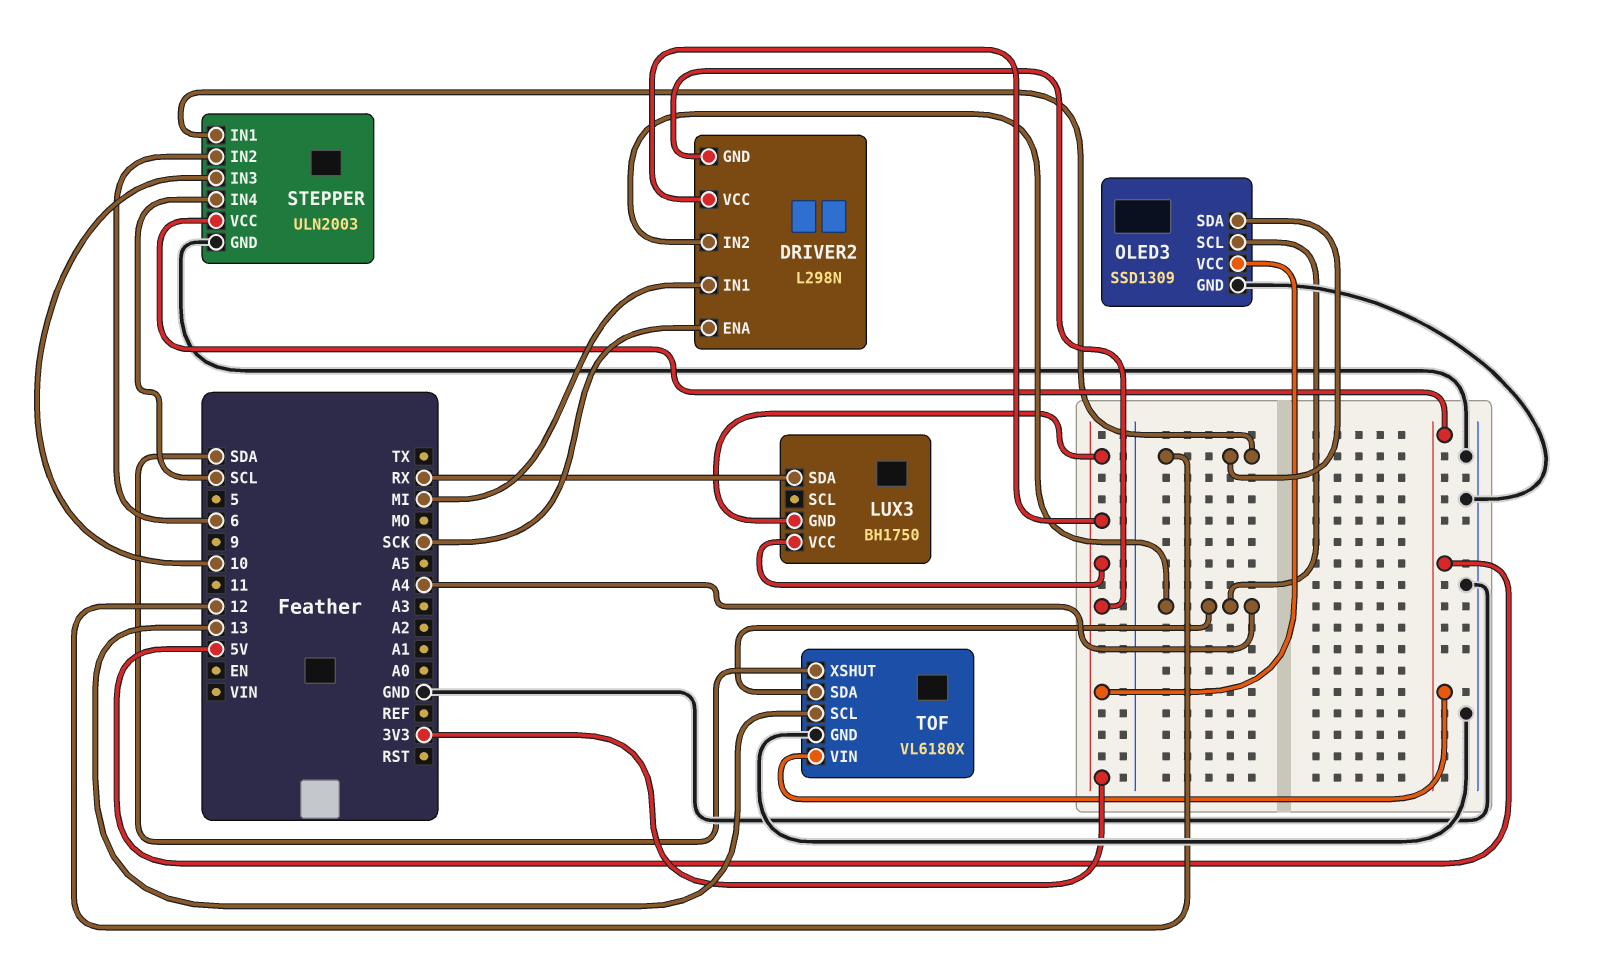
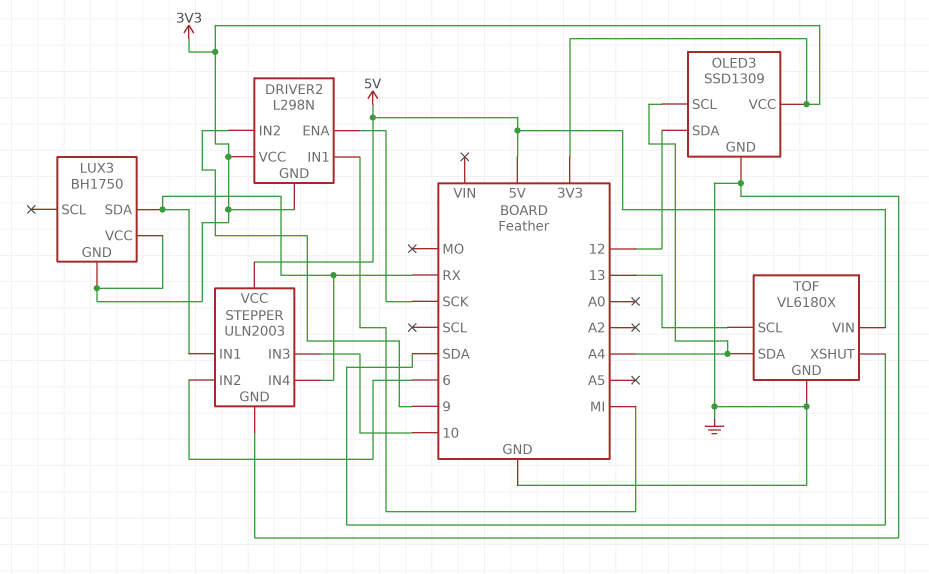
DRIVER2 pin IN2: A4 -> 9
STEPPER pin IN1: 12 -> RX
STEPPER pin IN4: SCL -> RX

